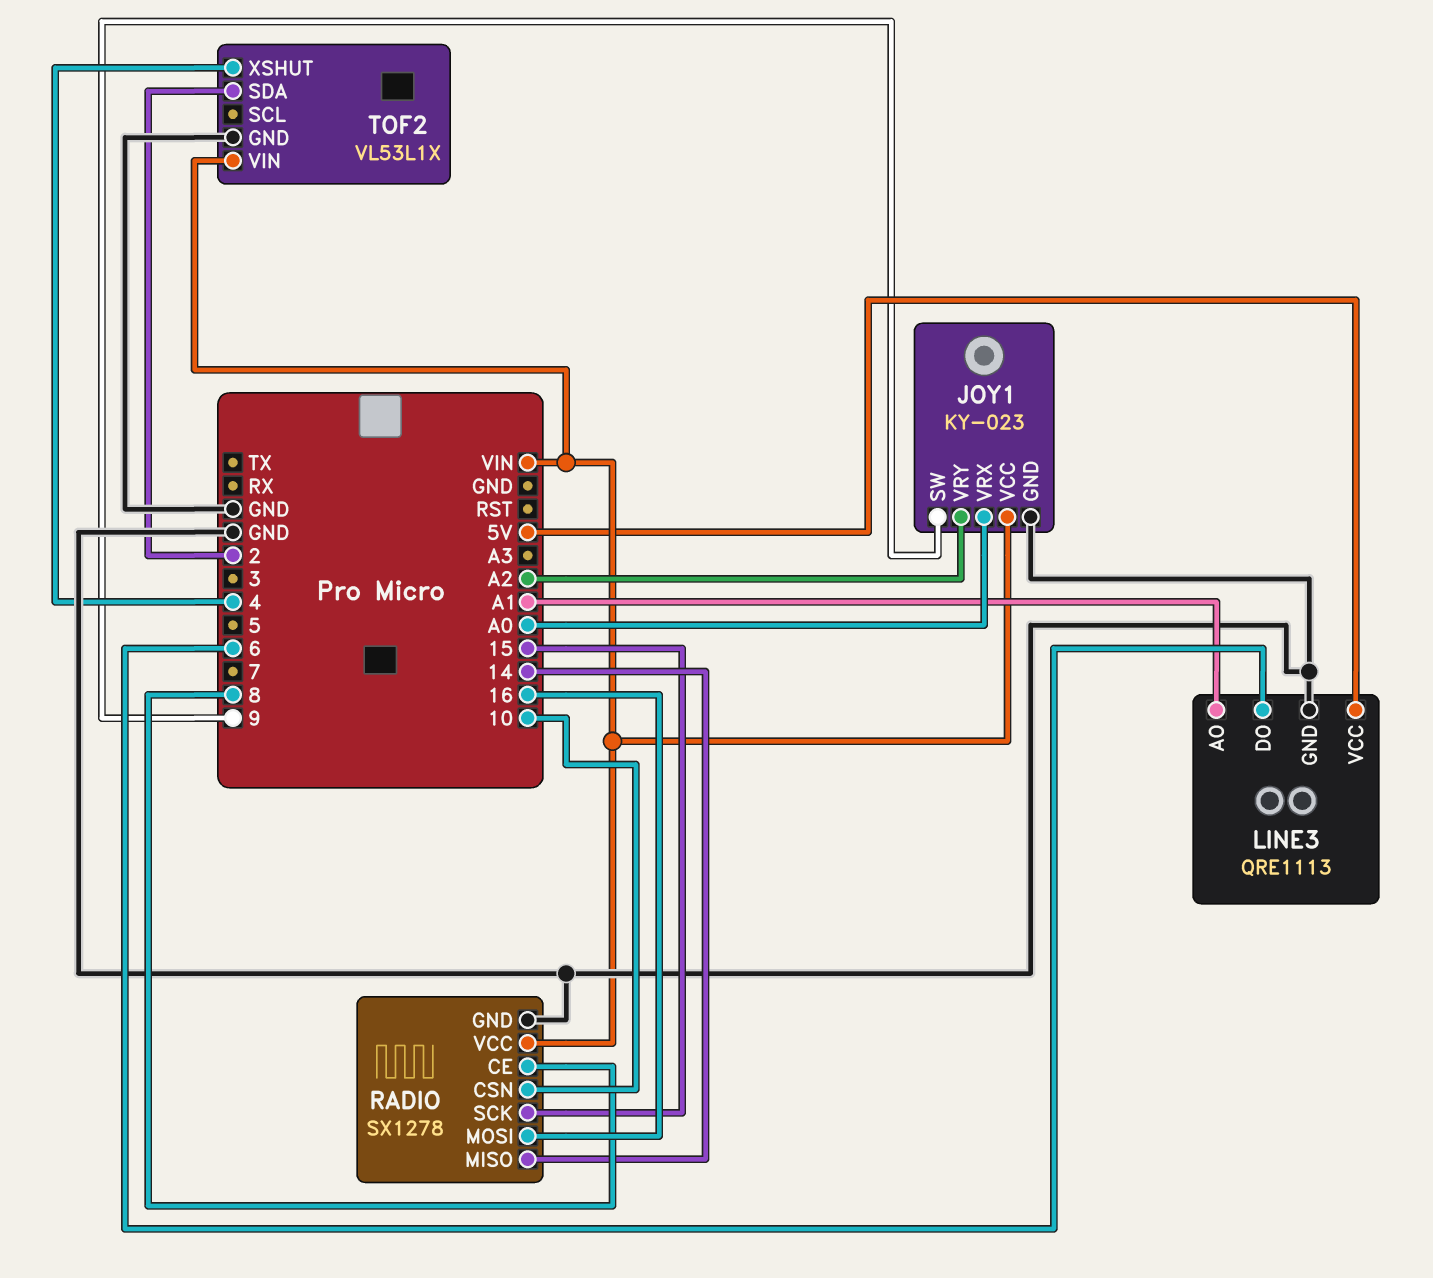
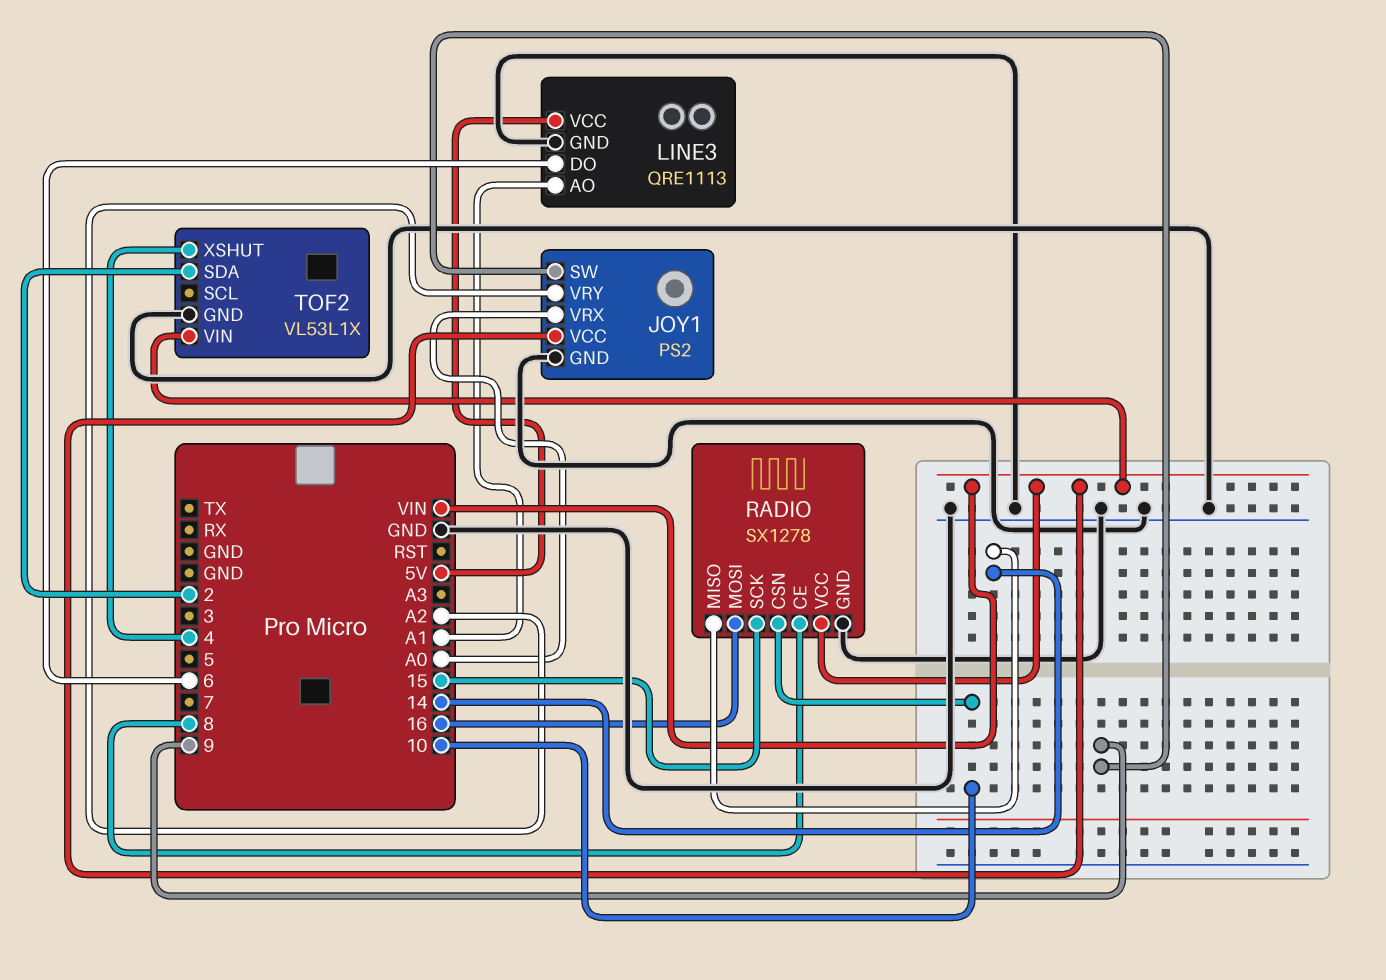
JOY1: KY-023 -> PS2

